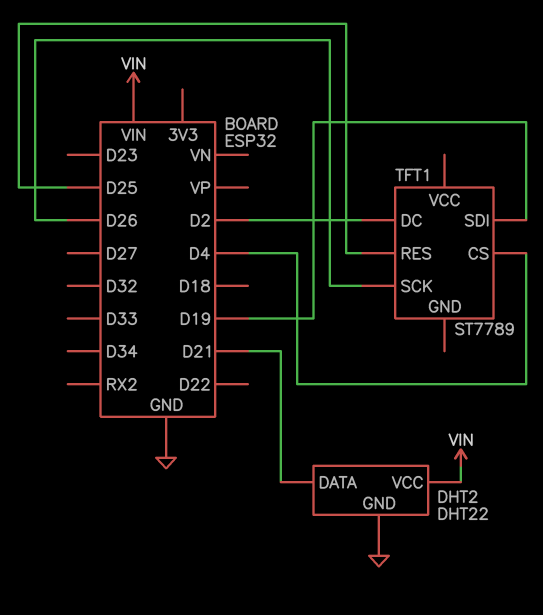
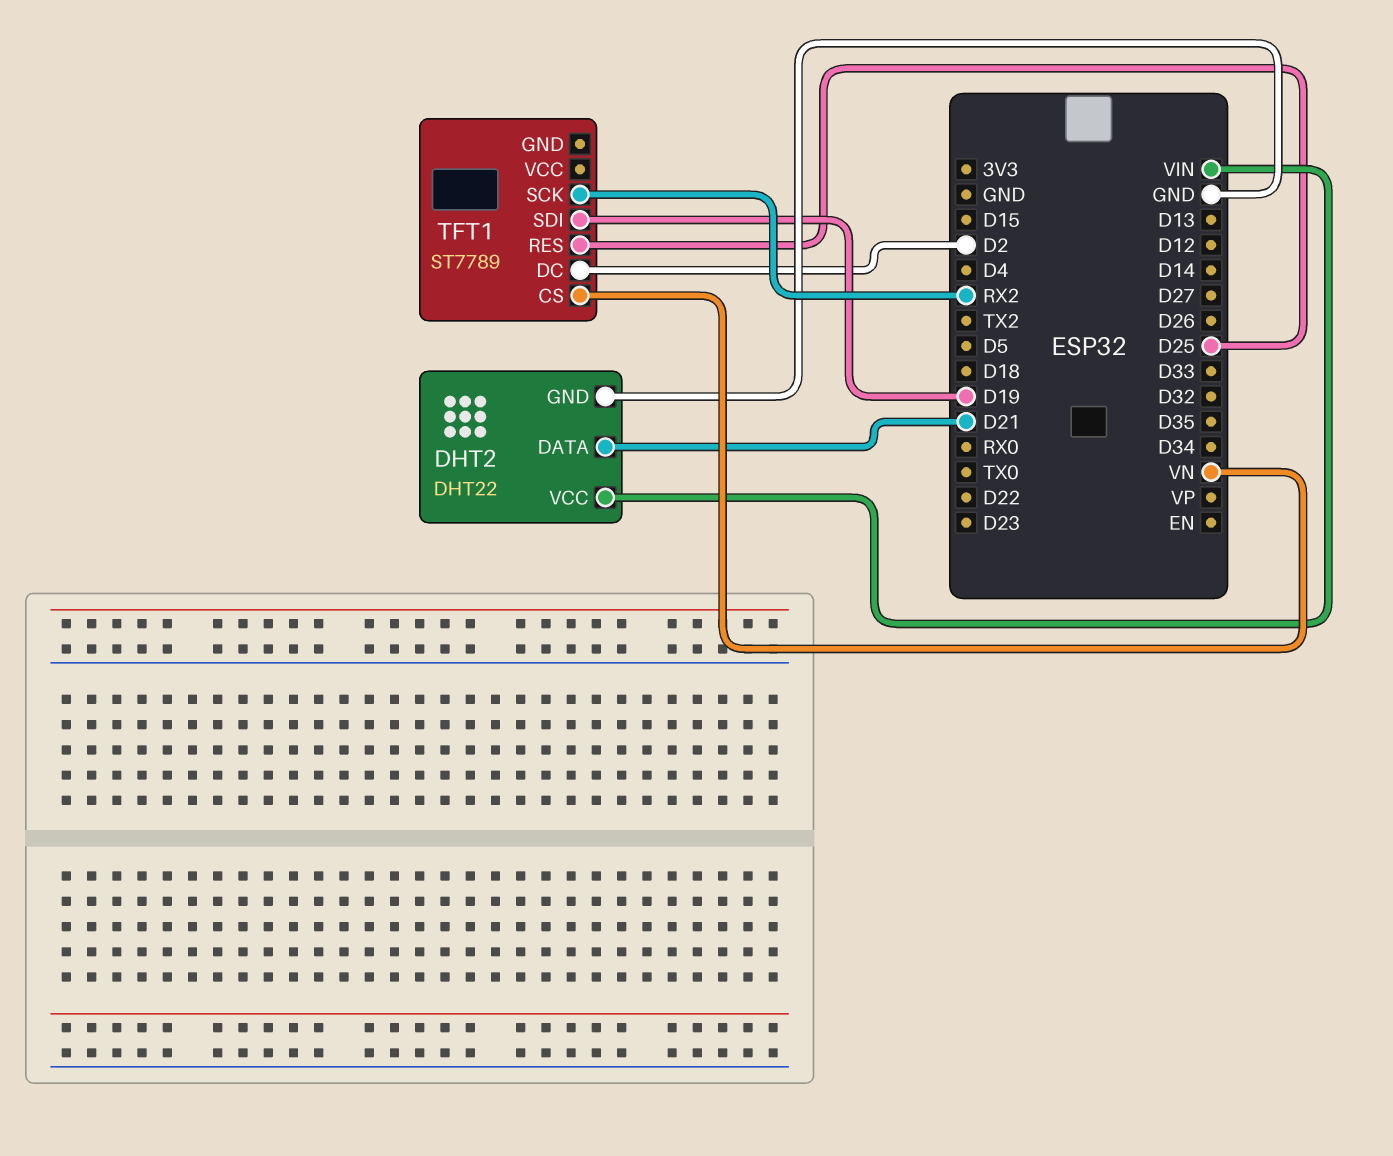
TFT1 pin CS: D4 -> VN
TFT1 pin SCK: D26 -> RX2

